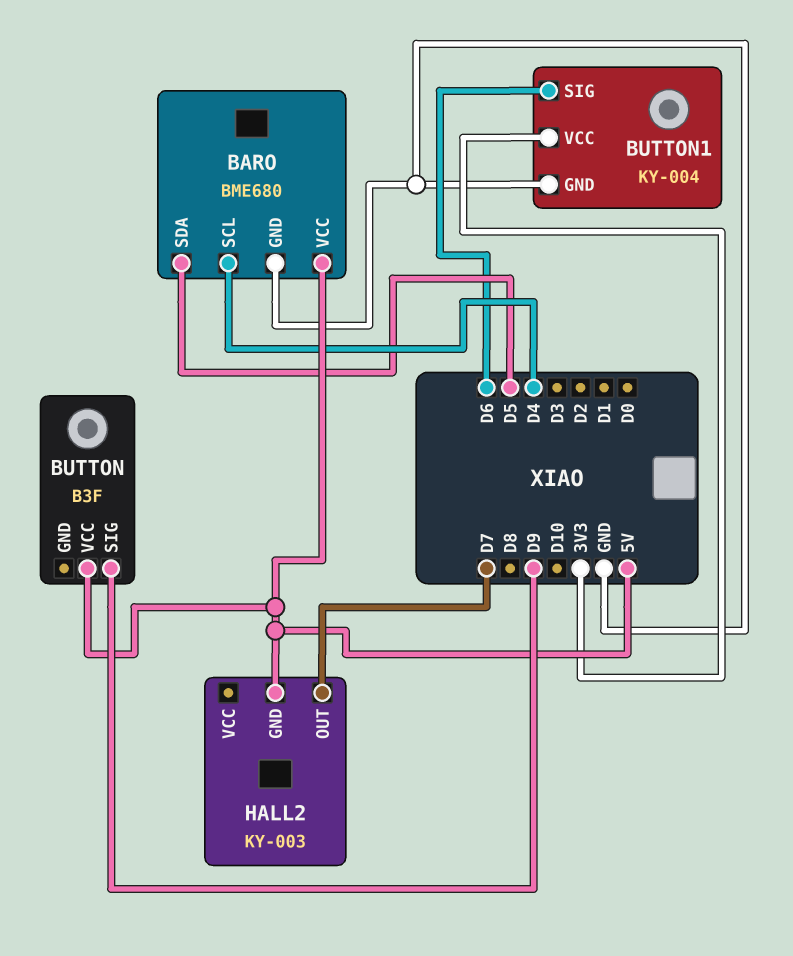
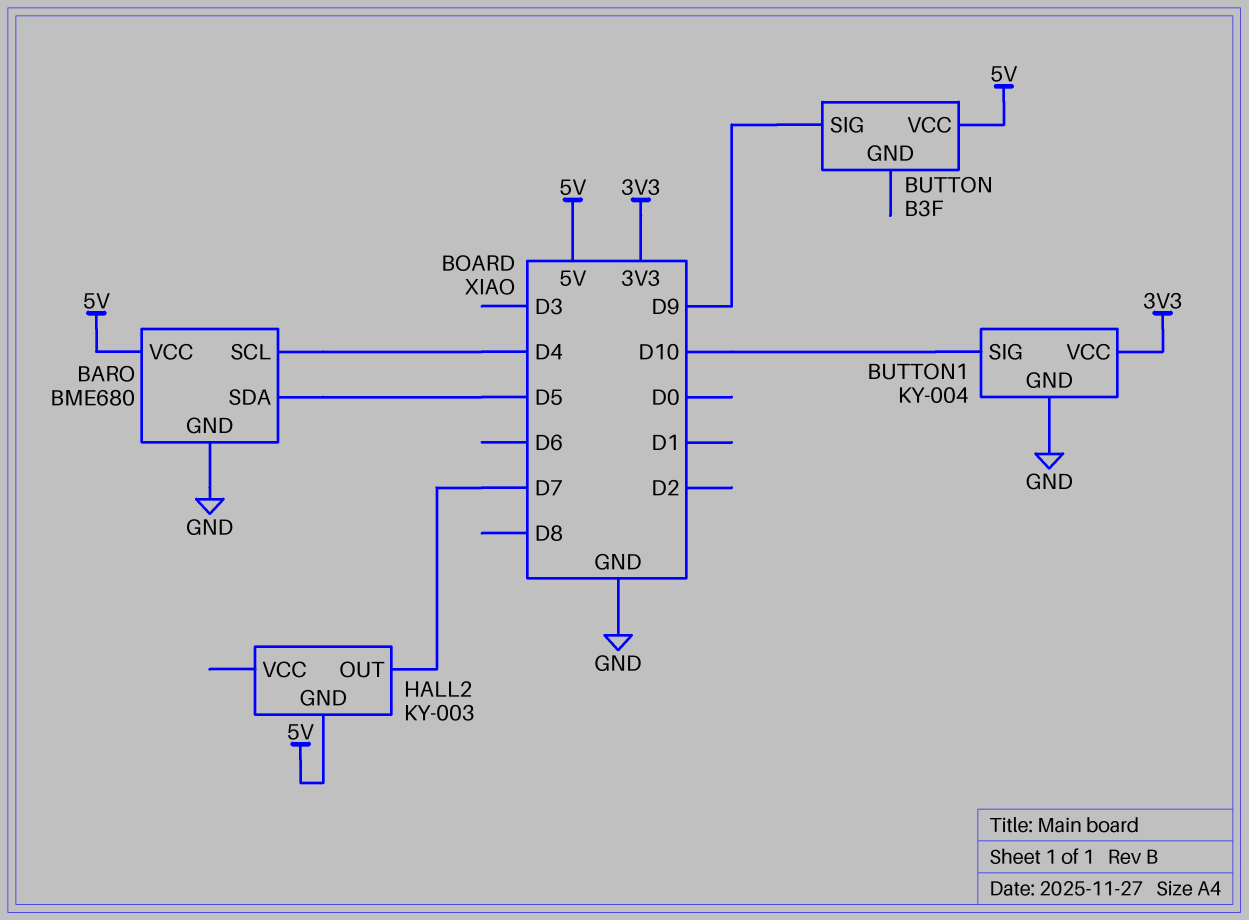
BUTTON1 pin SIG: D6 -> D10

